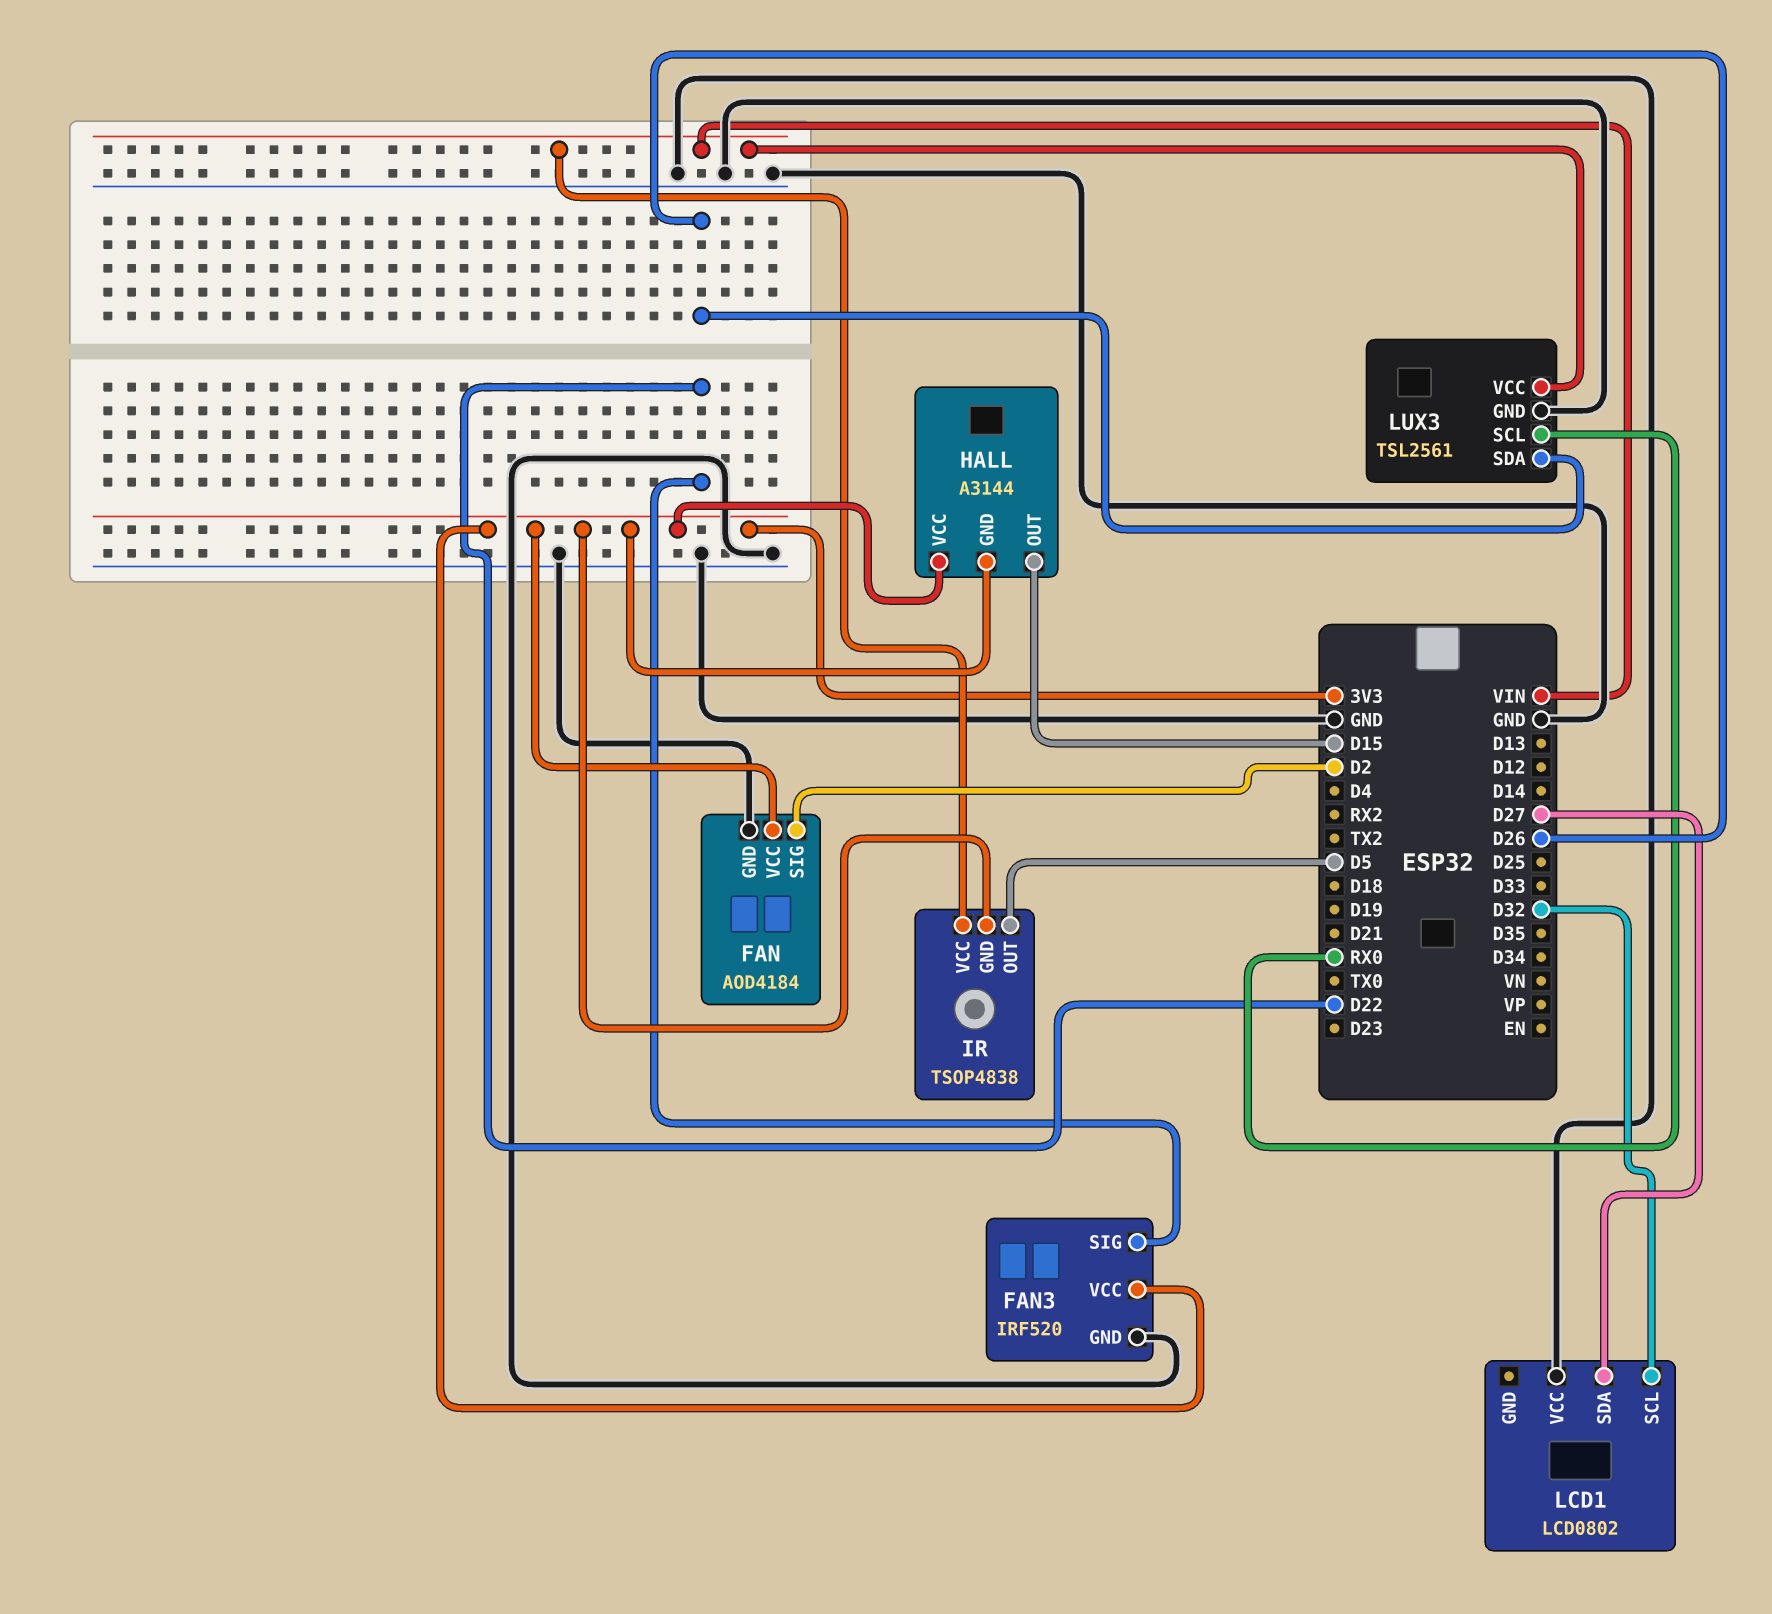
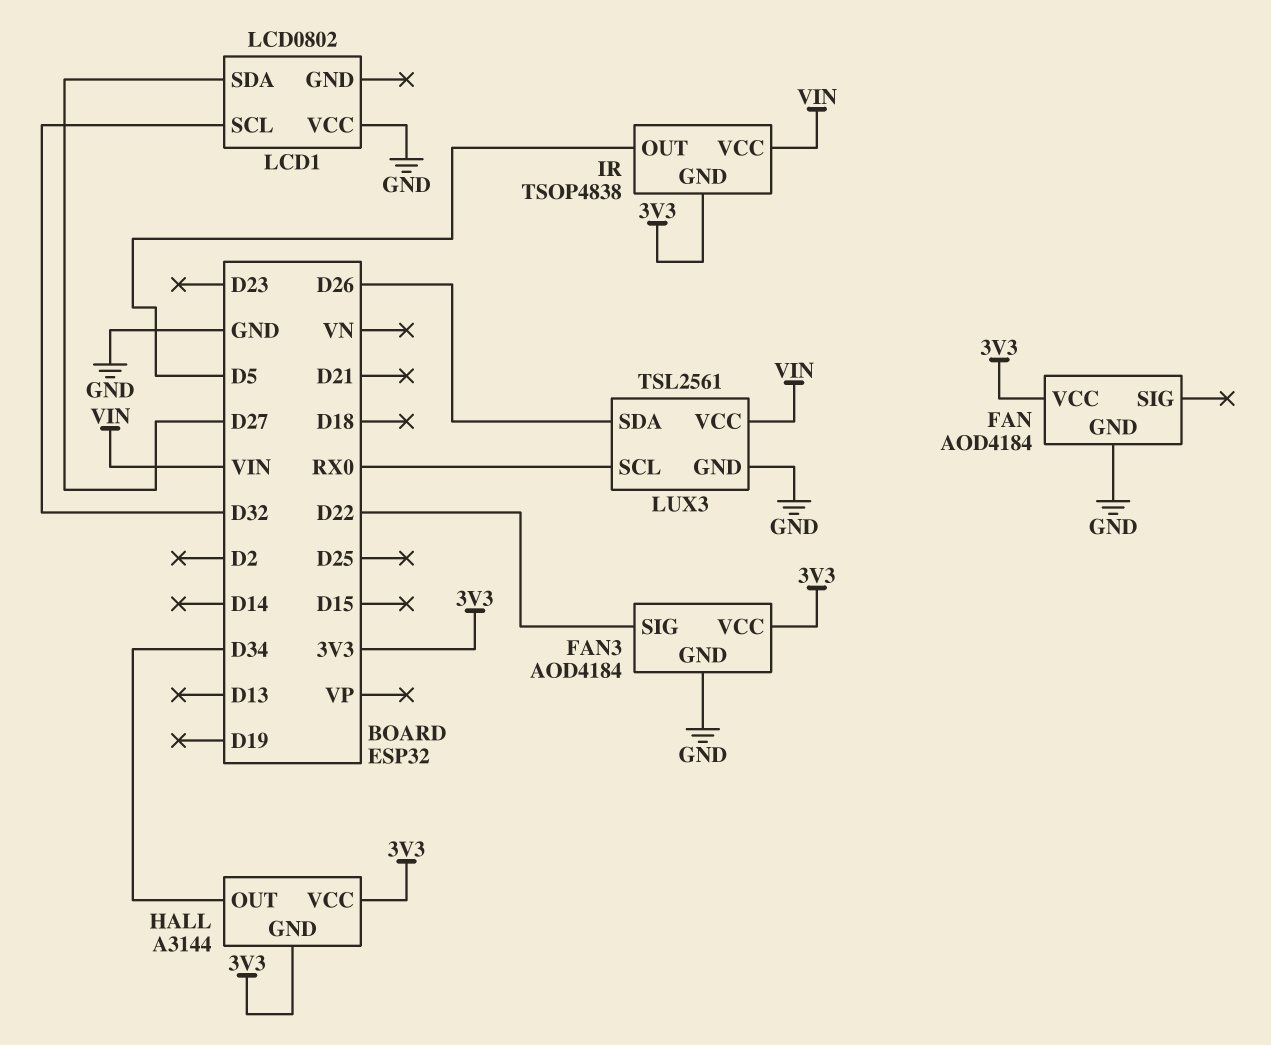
FAN pin SIG: D2 -> none
FAN3: IRF520 -> AOD4184
HALL pin OUT: D15 -> D34

